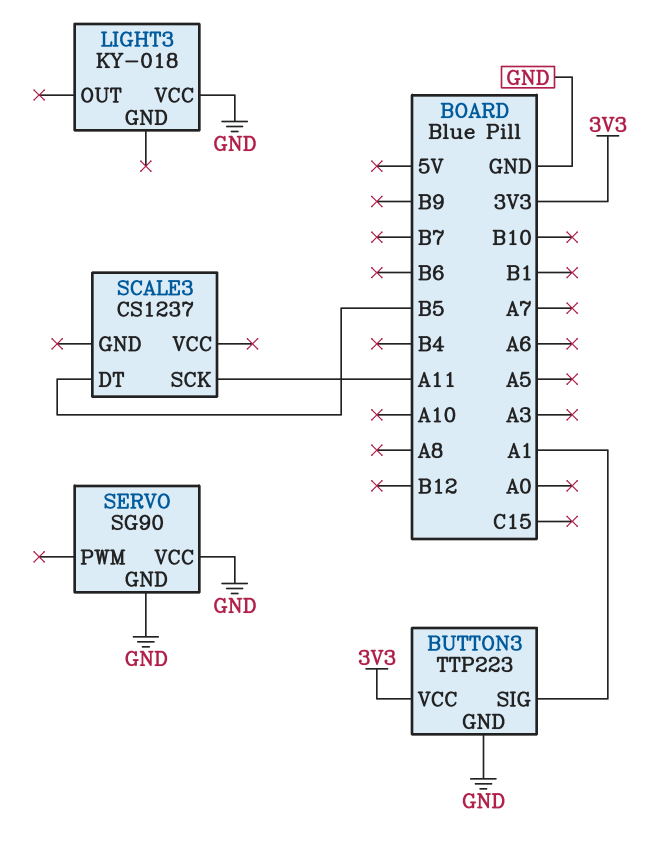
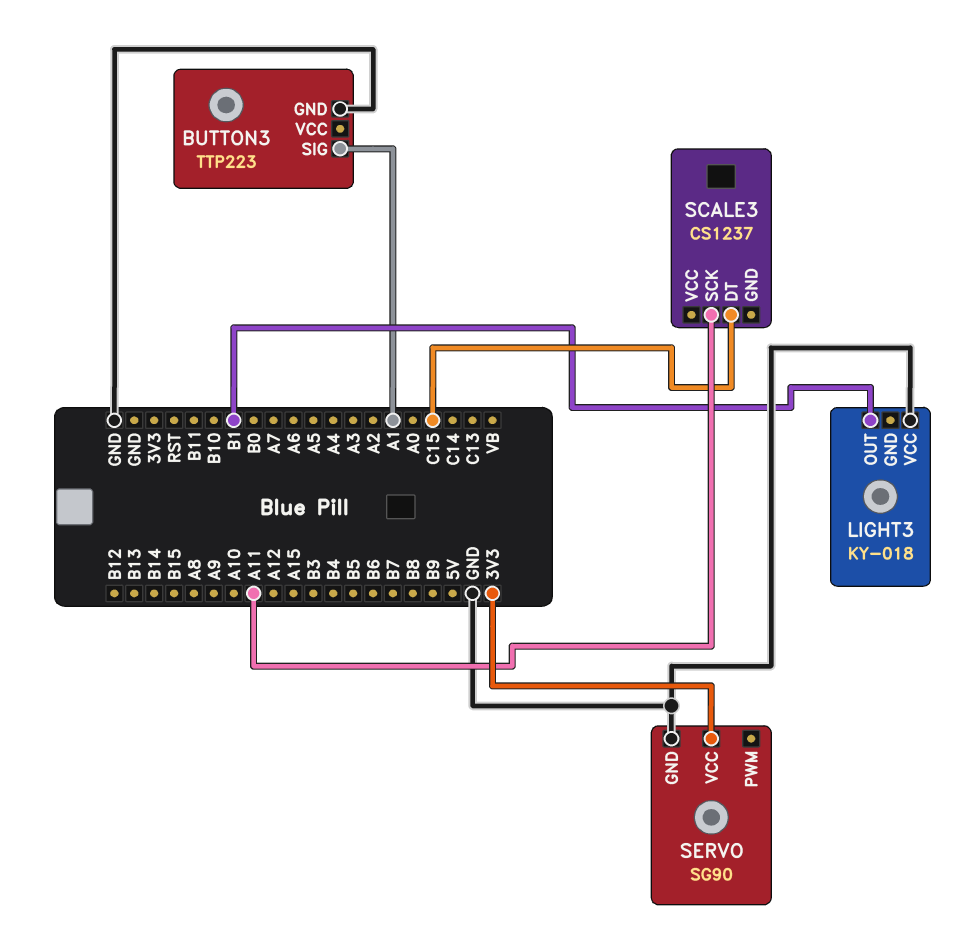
BUTTON3 pin VCC: 3V3 -> none
LIGHT3 pin OUT: none -> B1
SCALE3 pin DT: B5 -> C15
SERVO pin VCC: GND -> 3V3

